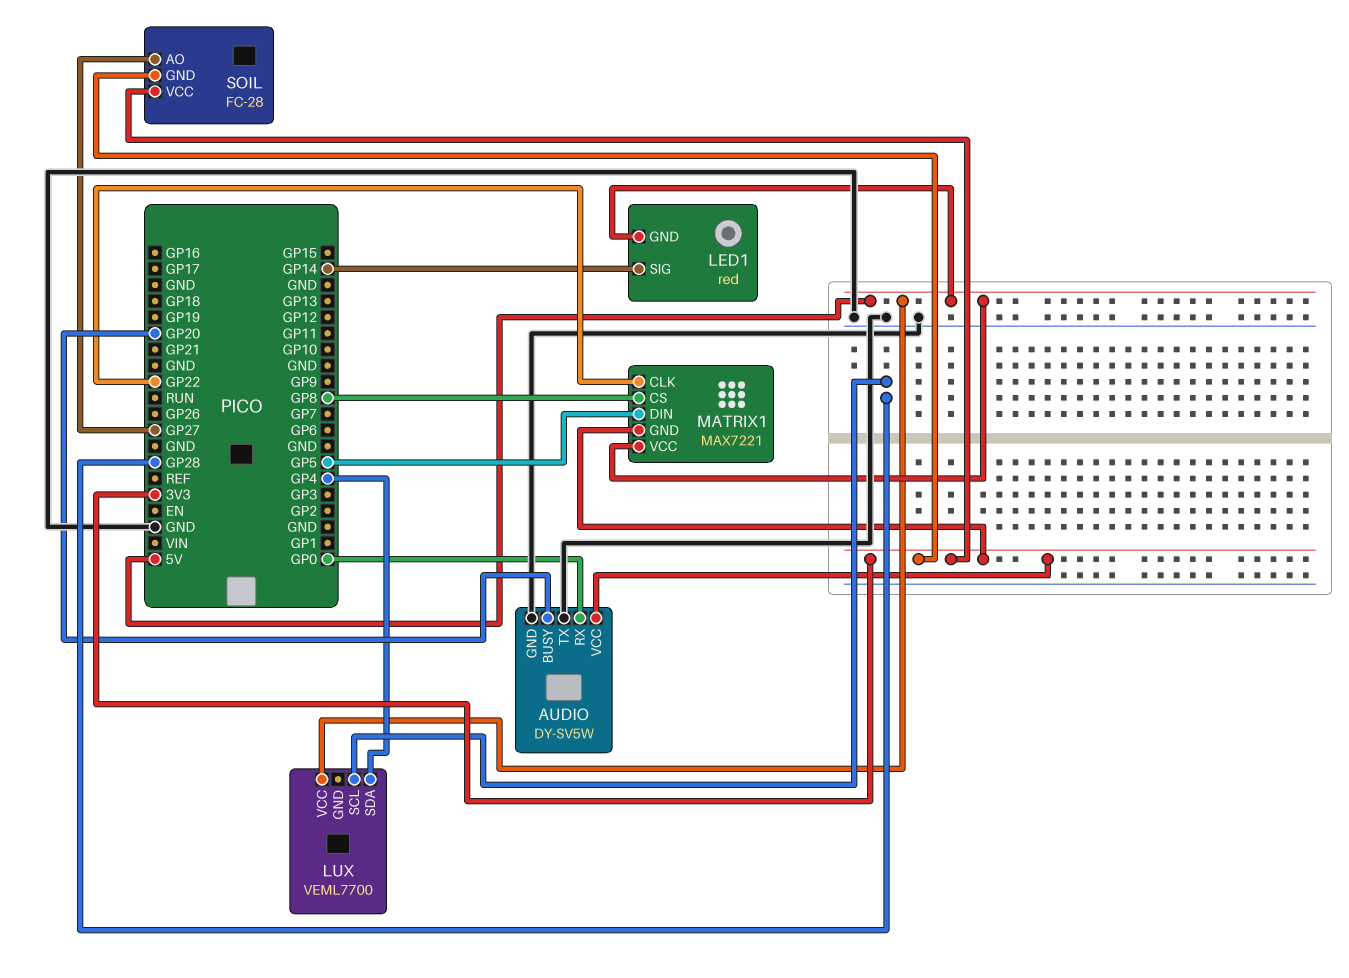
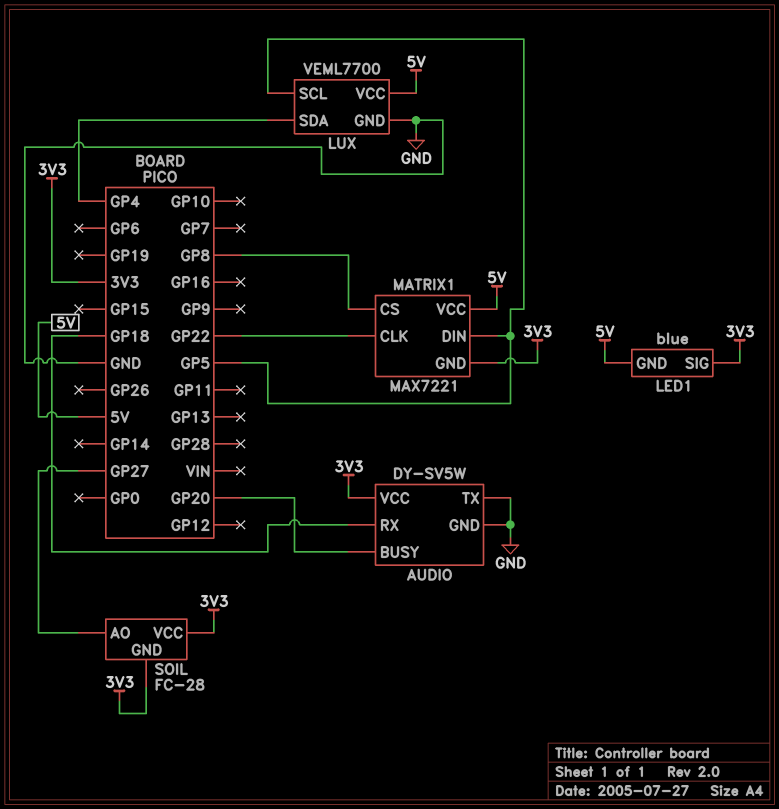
AUDIO pin RX: GP0 -> GP18
LED1: red -> blue
LED1 pin SIG: GP14 -> 3V3
LUX pin GND: none -> GND
LUX pin SCL: GP28 -> GP5

